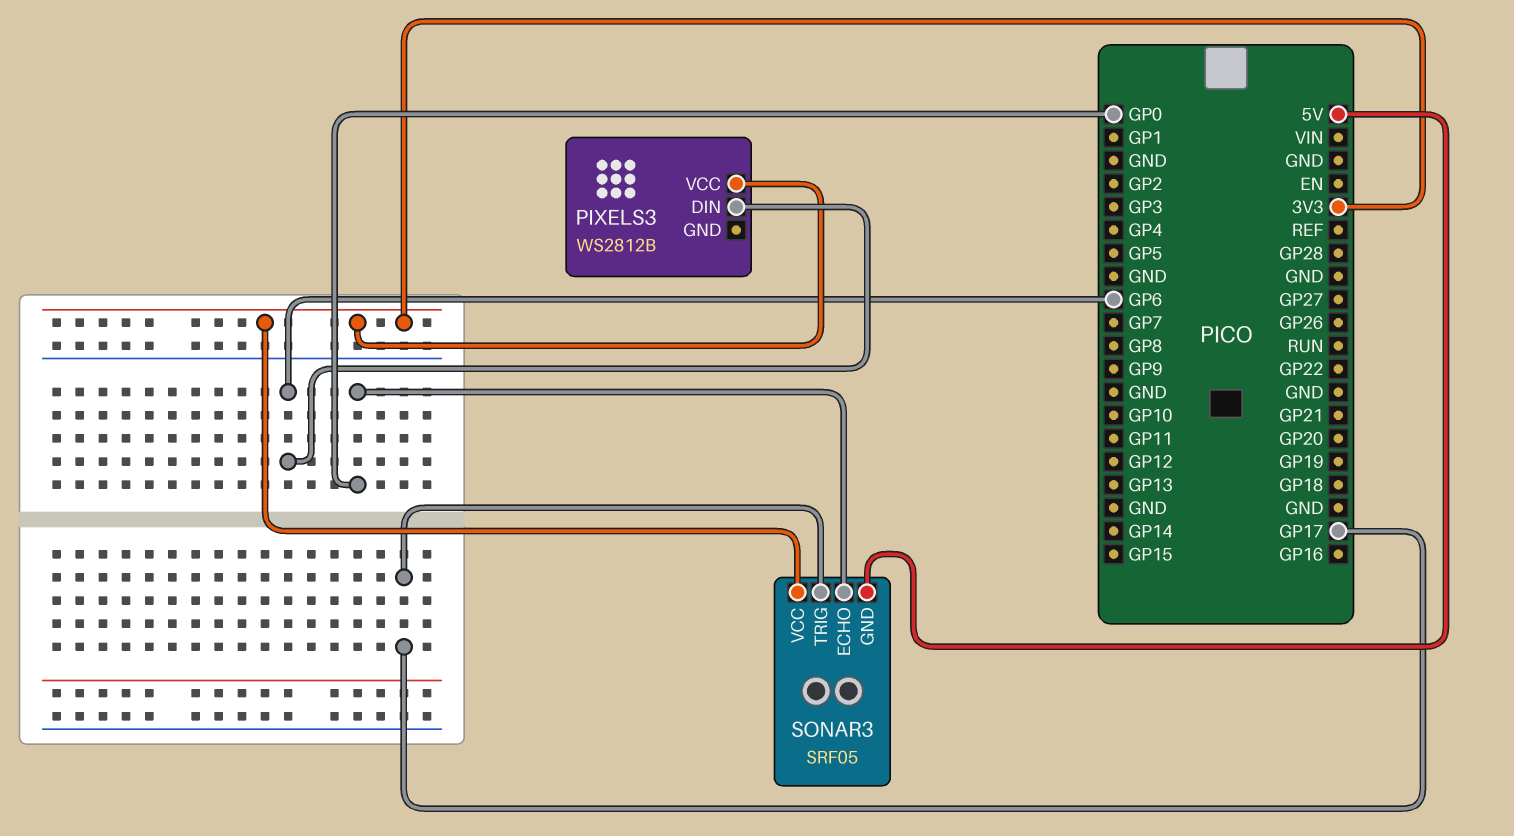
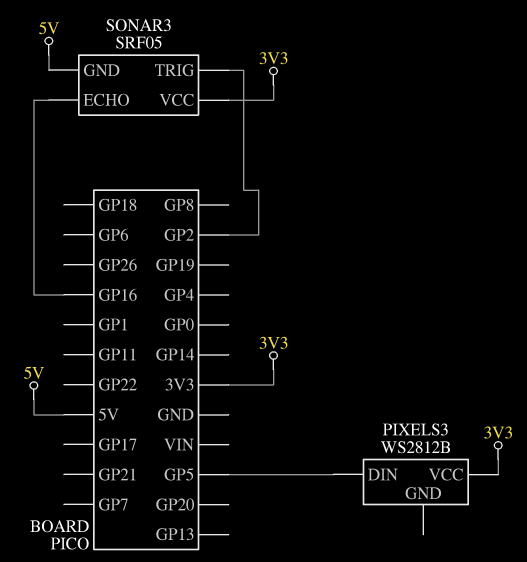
PIXELS3 pin DIN: GP6 -> GP5
SONAR3 pin ECHO: GP0 -> GP16
SONAR3 pin TRIG: GP17 -> GP2

